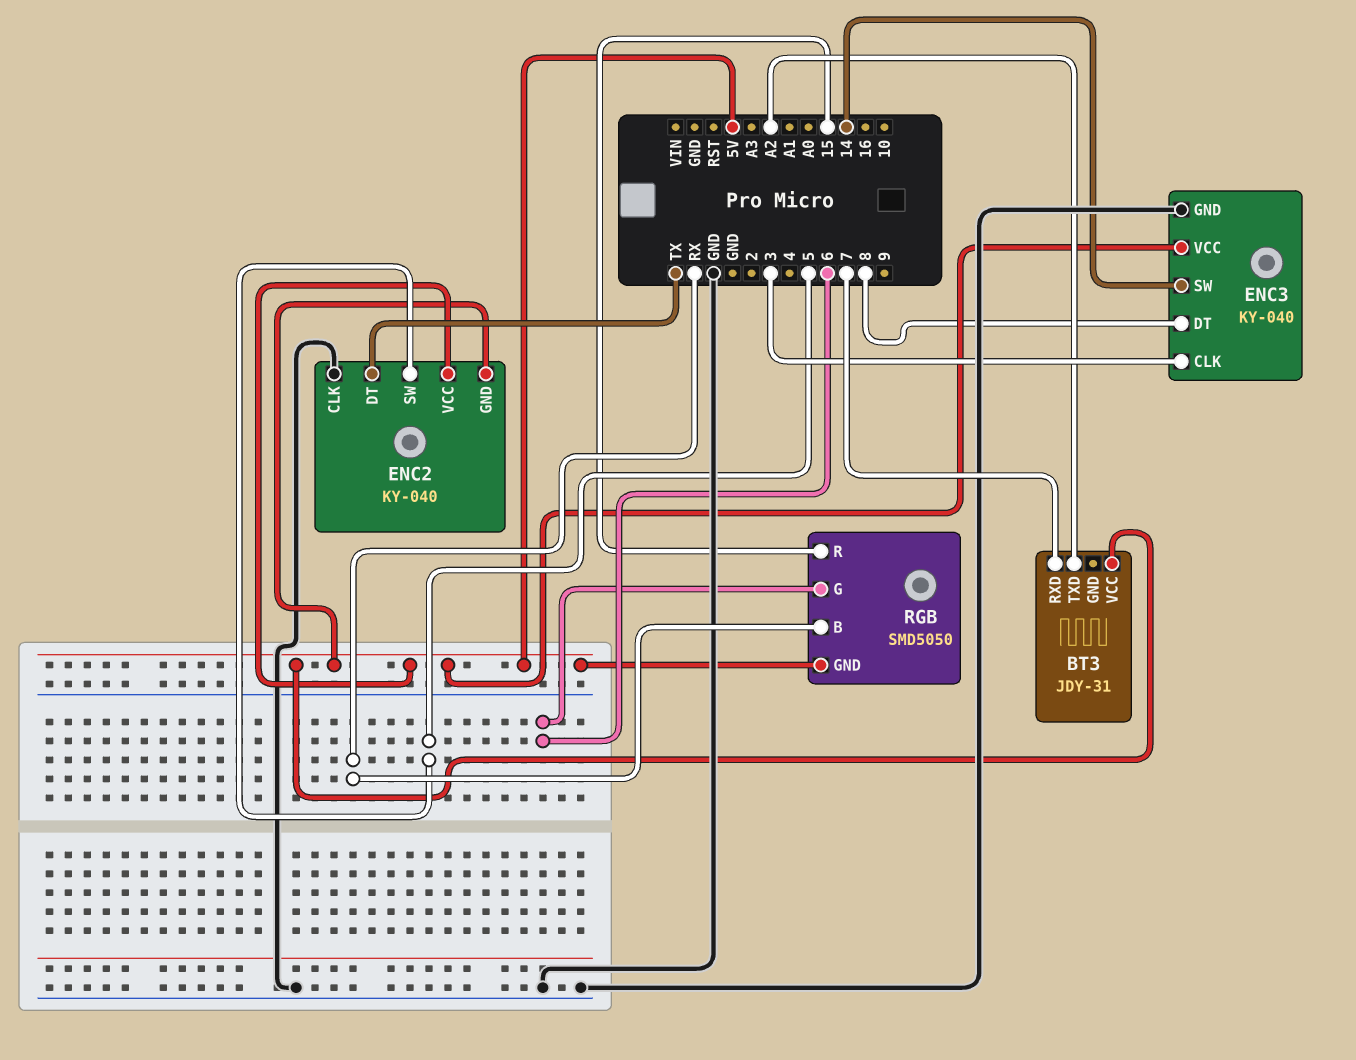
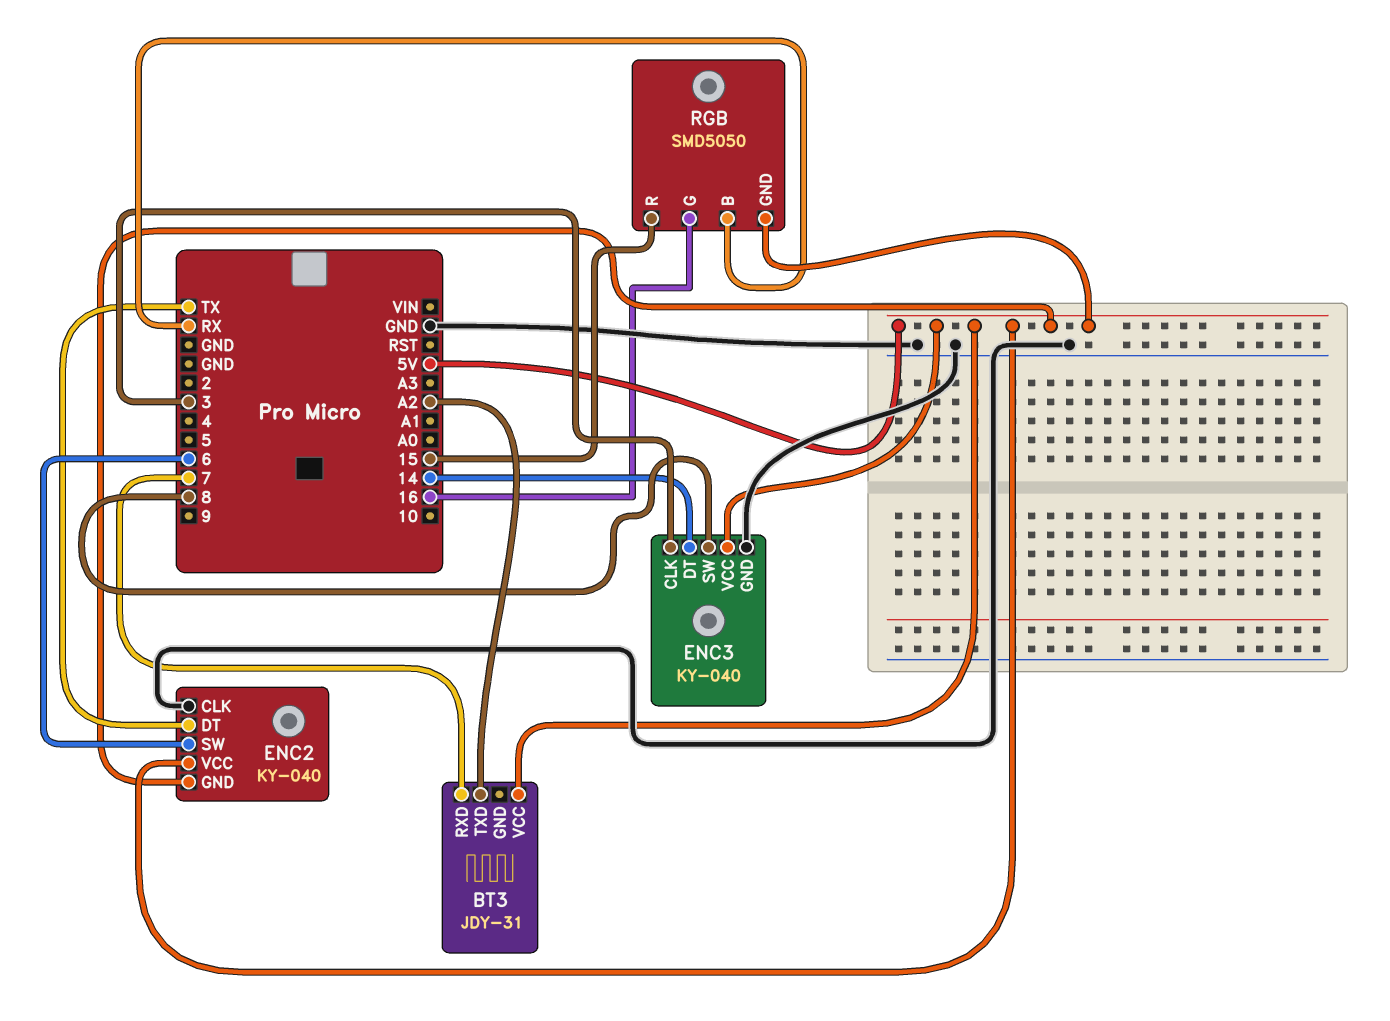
ENC2 pin SW: 5 -> 6
ENC3 pin DT: 8 -> 14
ENC3 pin SW: 14 -> 8
RGB pin G: 6 -> 16

